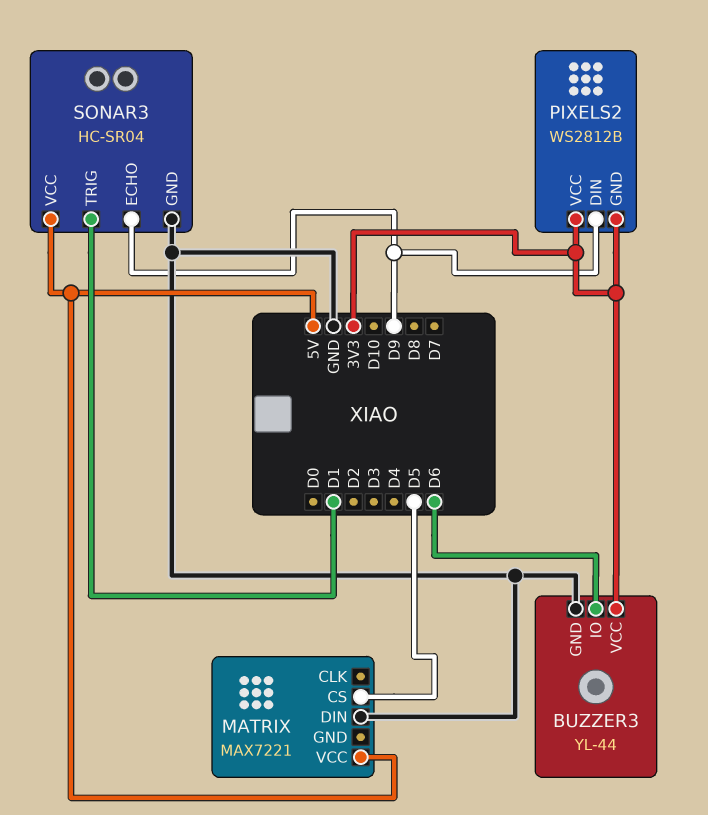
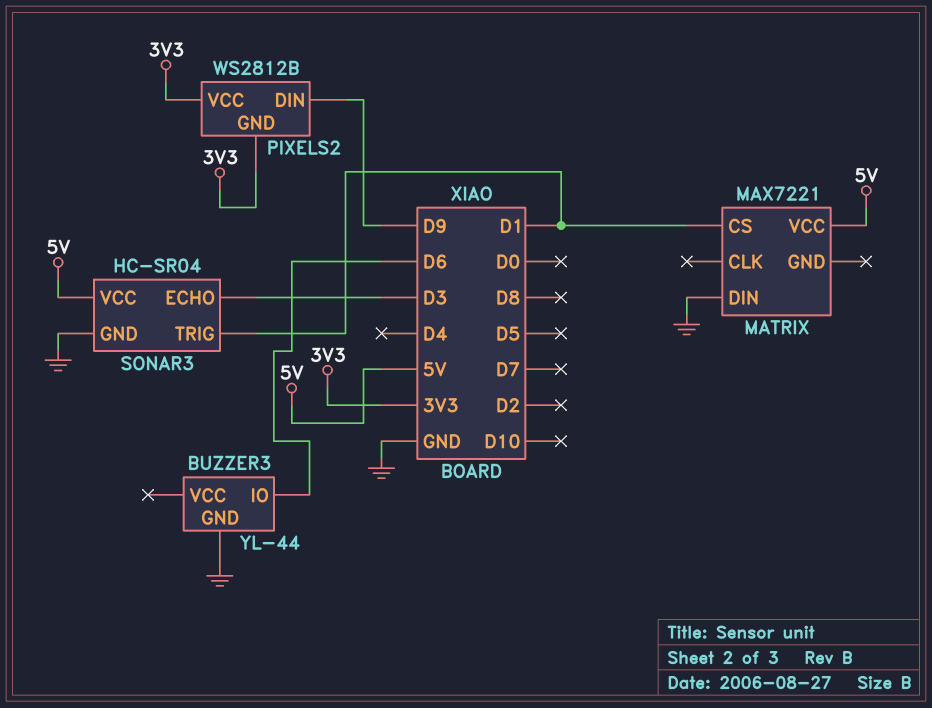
BUZZER3 pin VCC: 3V3 -> none
MATRIX pin CS: D5 -> D1
SONAR3 pin ECHO: D9 -> D3

